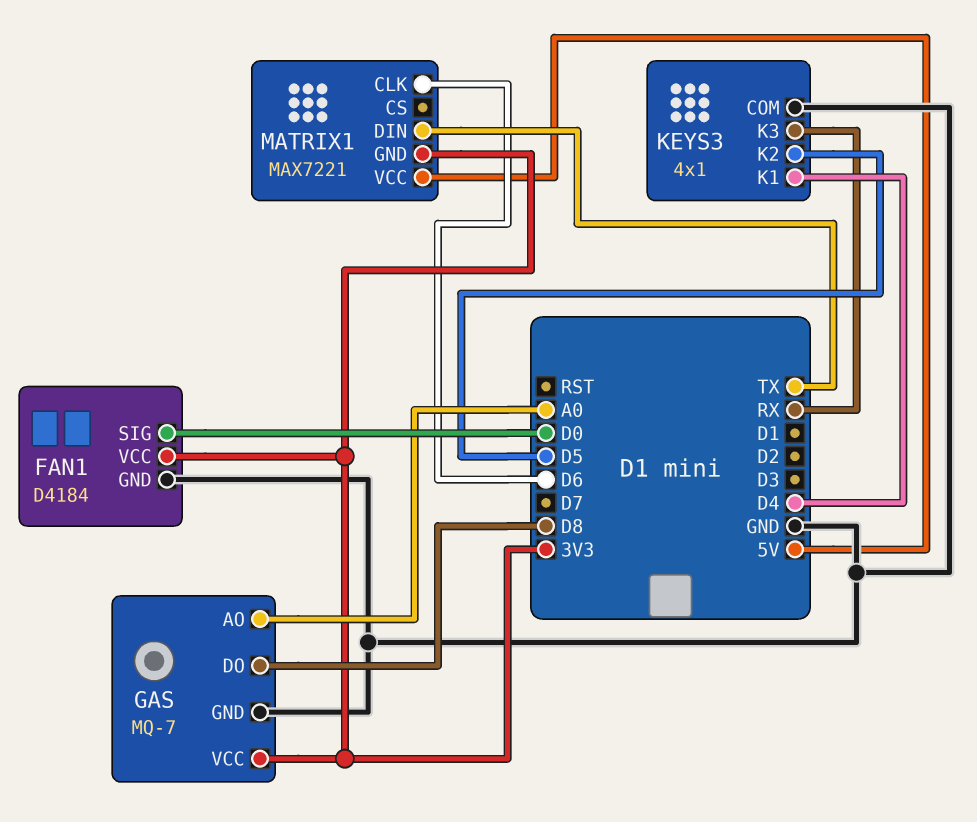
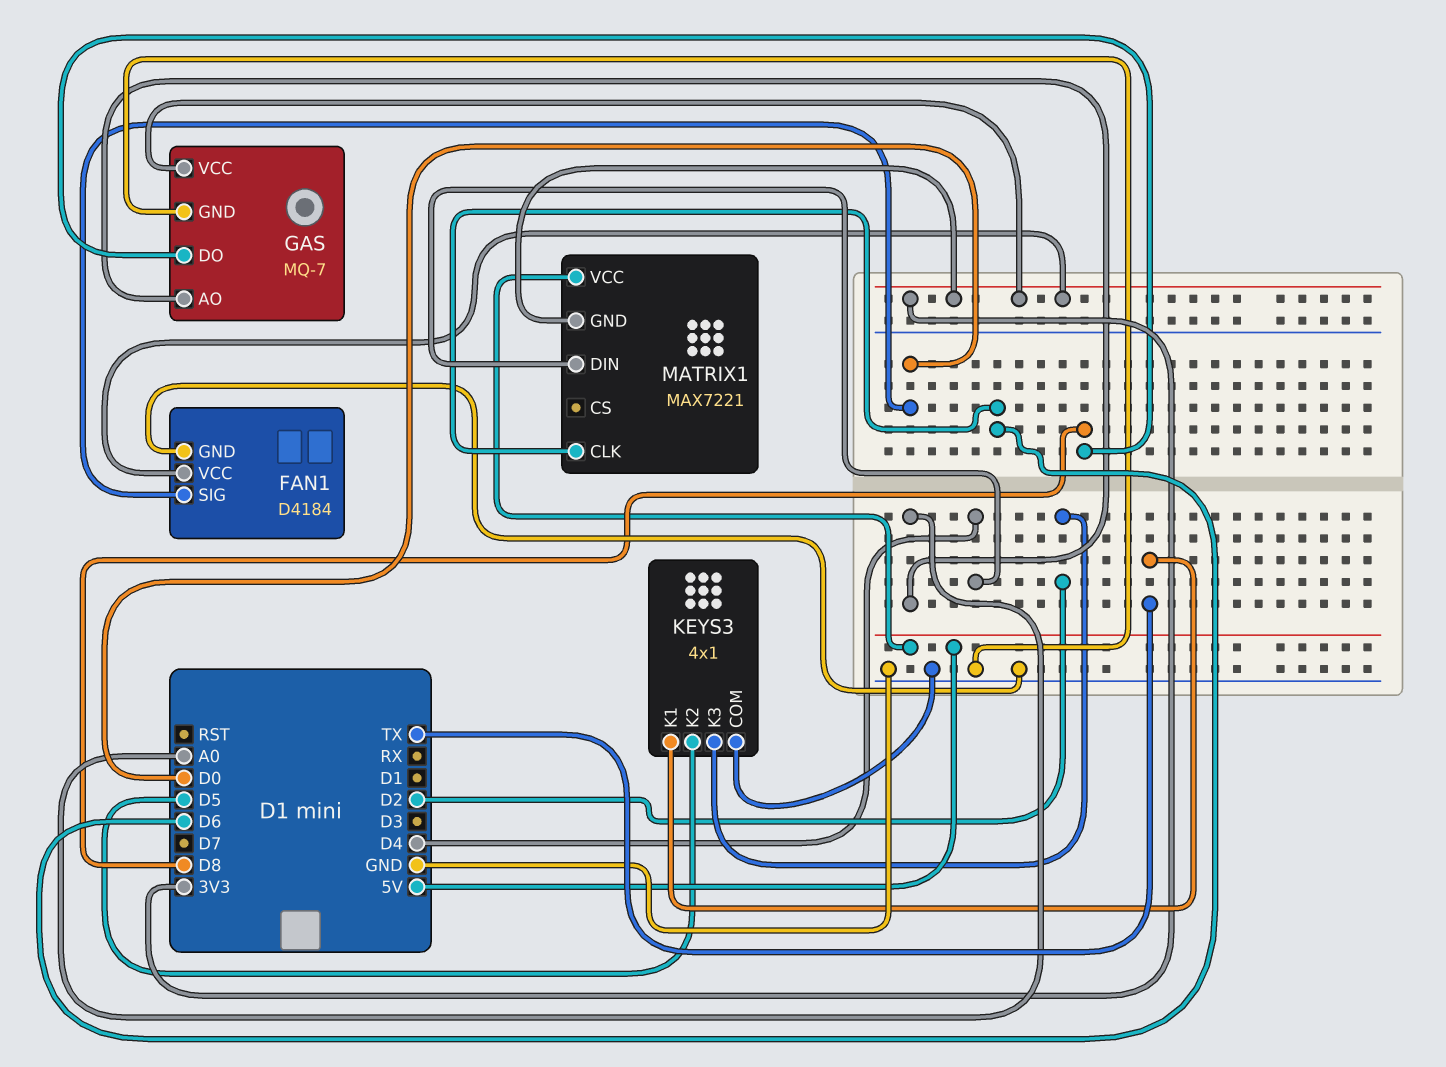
KEYS3 pin K1: D4 -> TX
KEYS3 pin K3: RX -> D2
MATRIX1 pin DIN: TX -> D4

